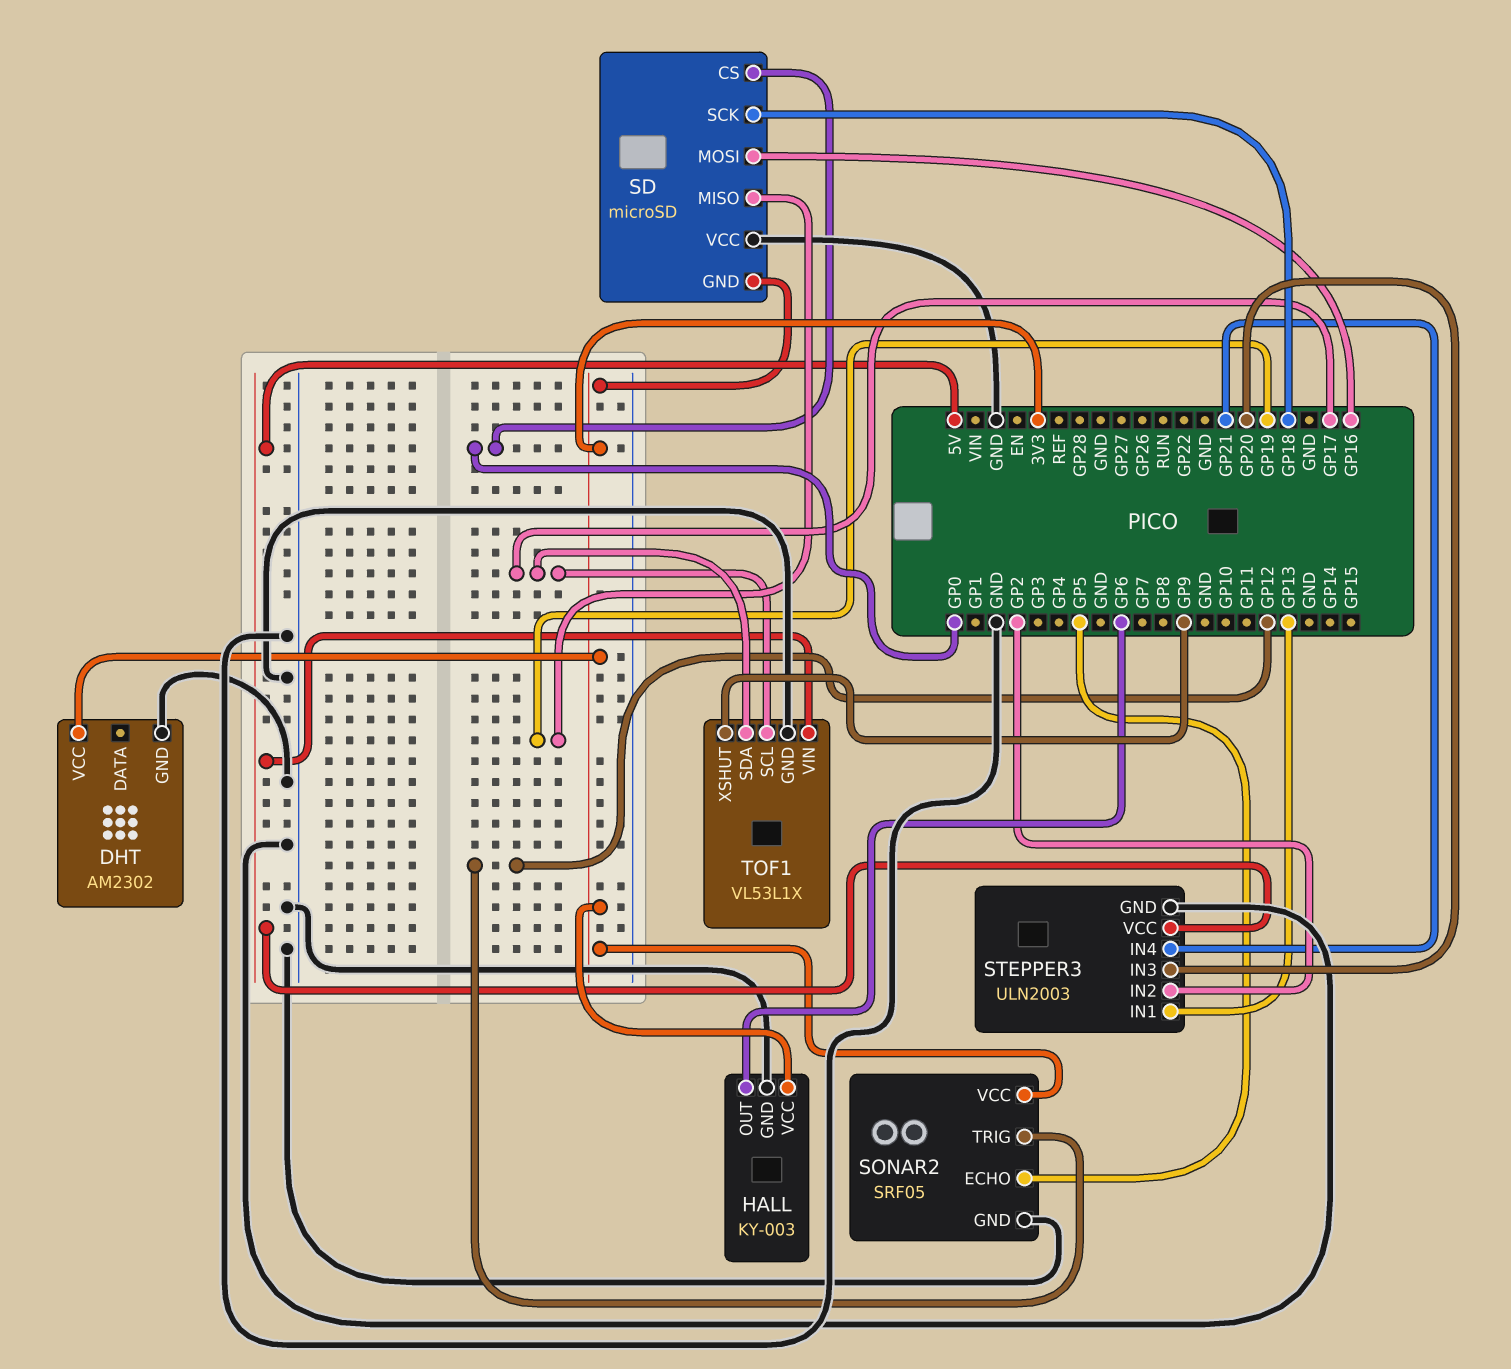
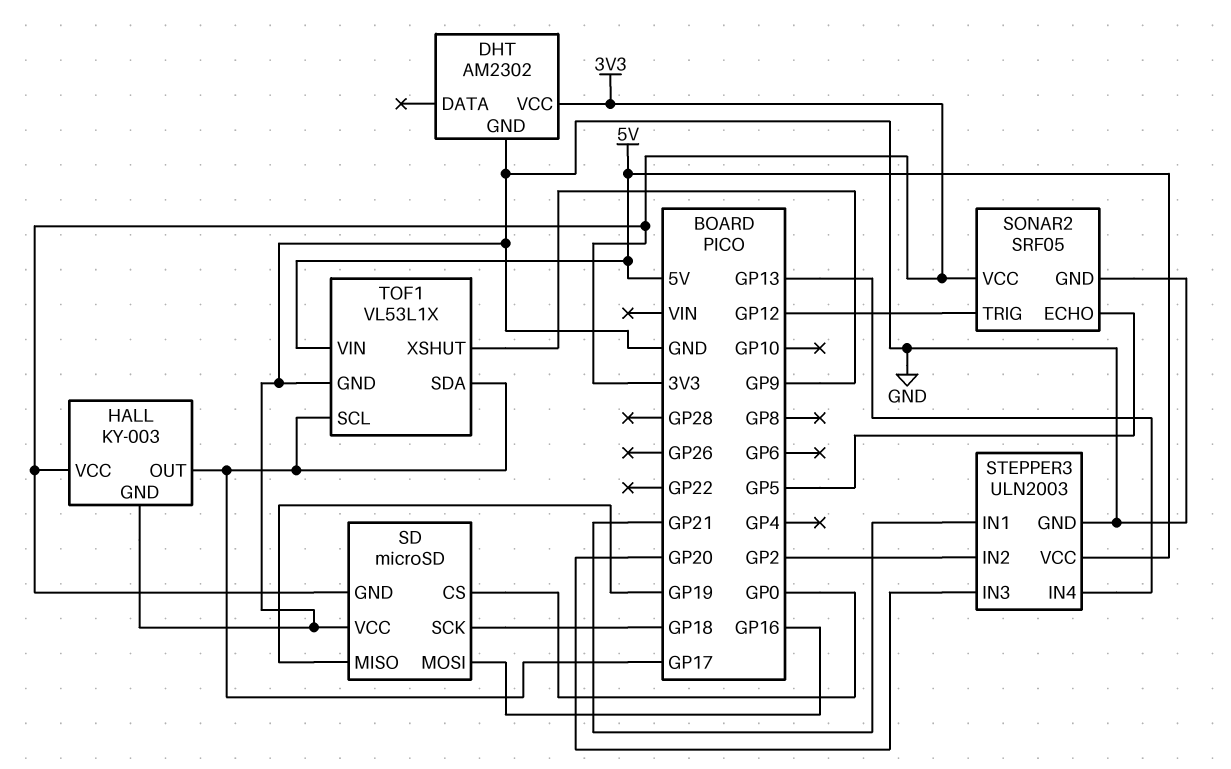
HALL pin OUT: GP6 -> GP17
STEPPER3 pin IN1: GP13 -> GP21
STEPPER3 pin IN4: GP21 -> GP13

